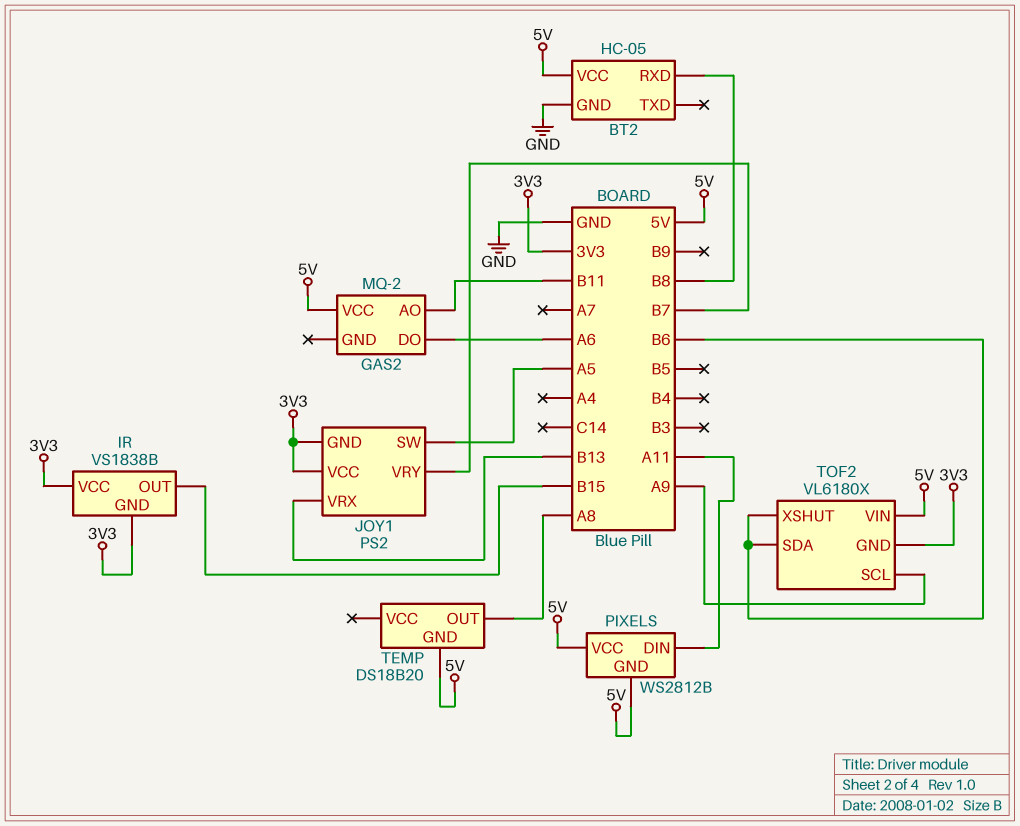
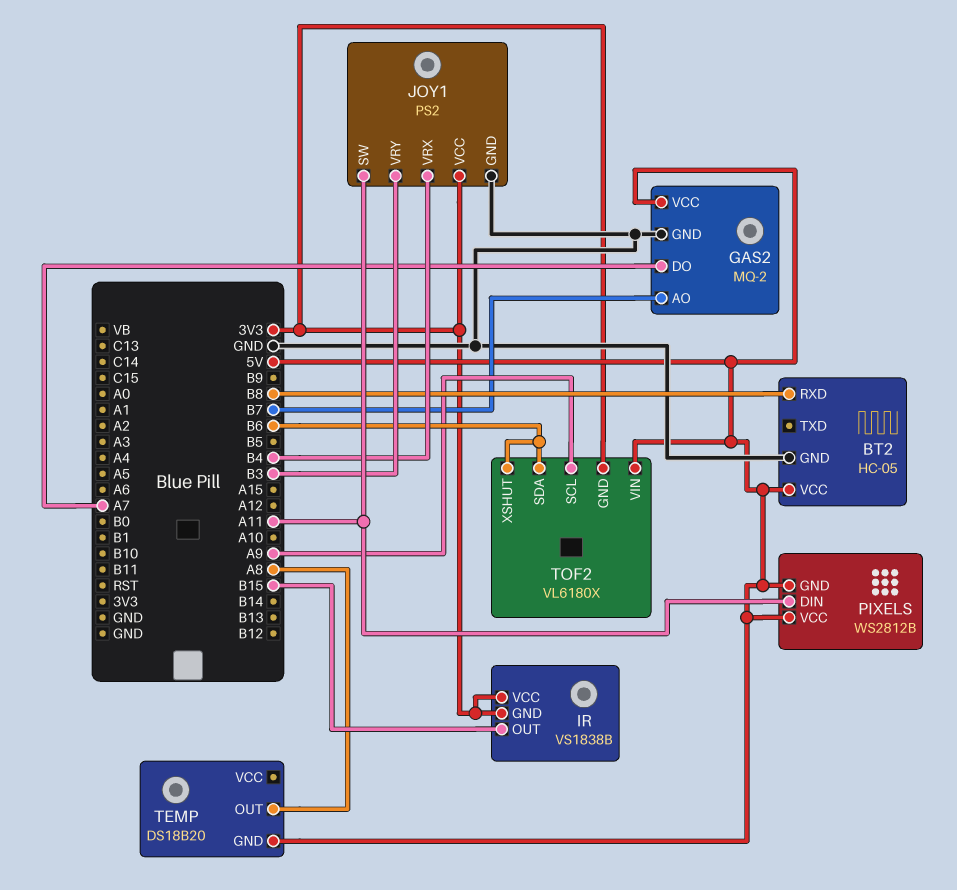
GAS2 pin AO: B11 -> B7
GAS2 pin DO: A6 -> A7
GAS2 pin GND: none -> GND
JOY1 pin GND: 3V3 -> GND
JOY1 pin SW: A5 -> A11
JOY1 pin VRX: B13 -> B4
JOY1 pin VRY: B7 -> B3

